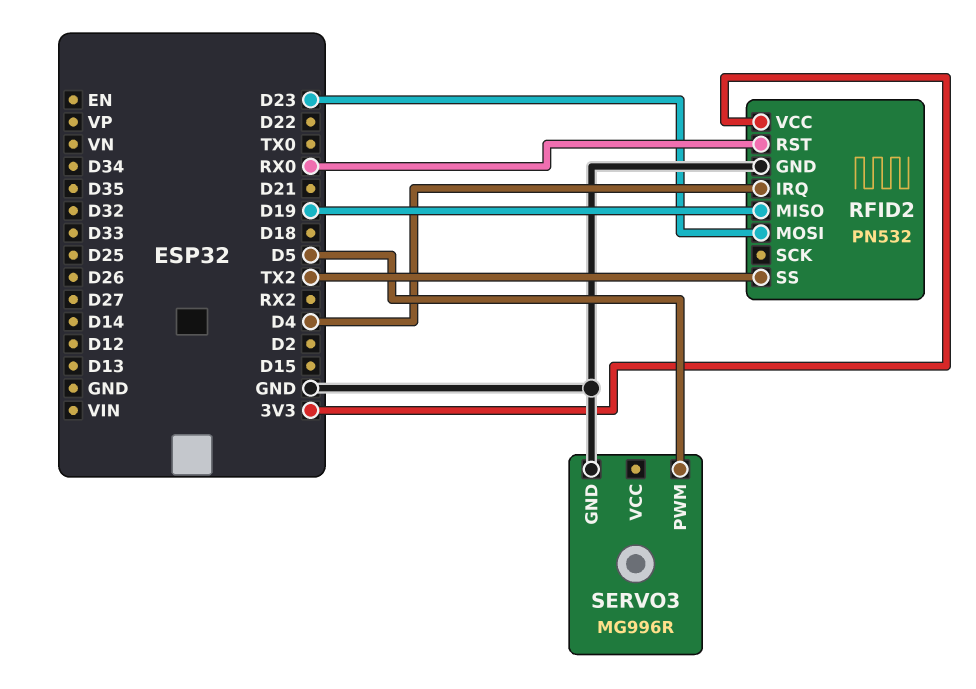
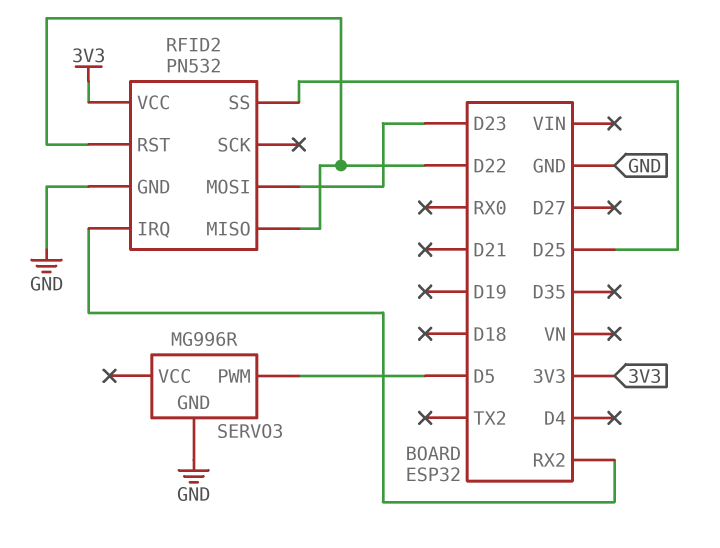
RFID2 pin IRQ: D4 -> RX2
RFID2 pin MISO: D19 -> D22
RFID2 pin RST: RX0 -> D22
RFID2 pin SS: TX2 -> D25

